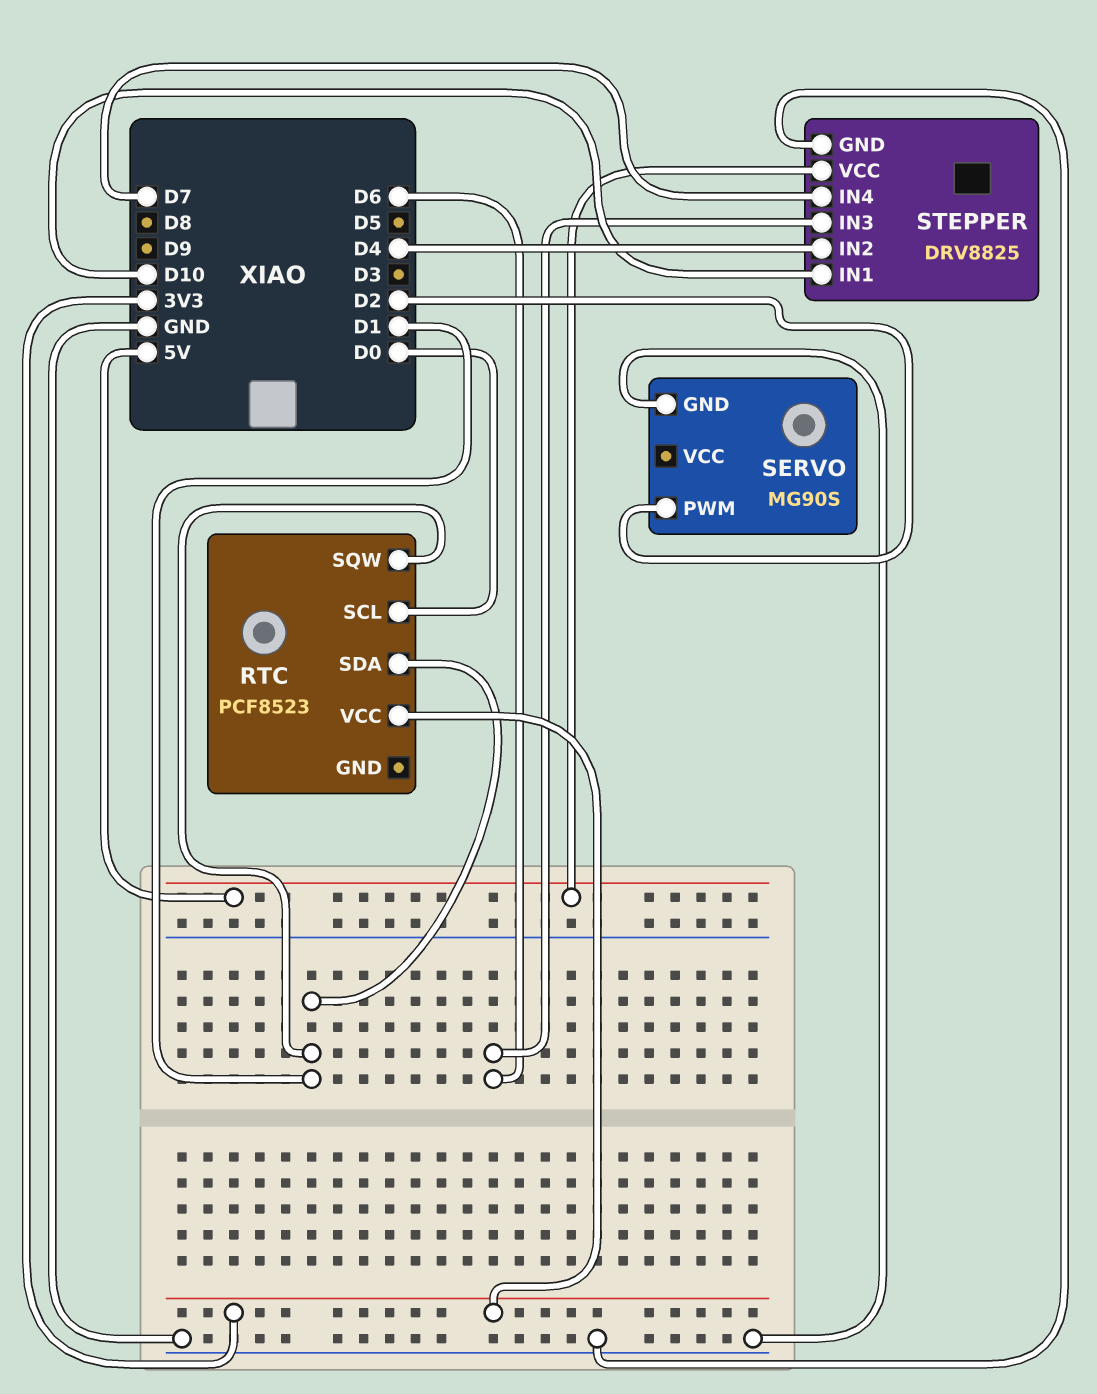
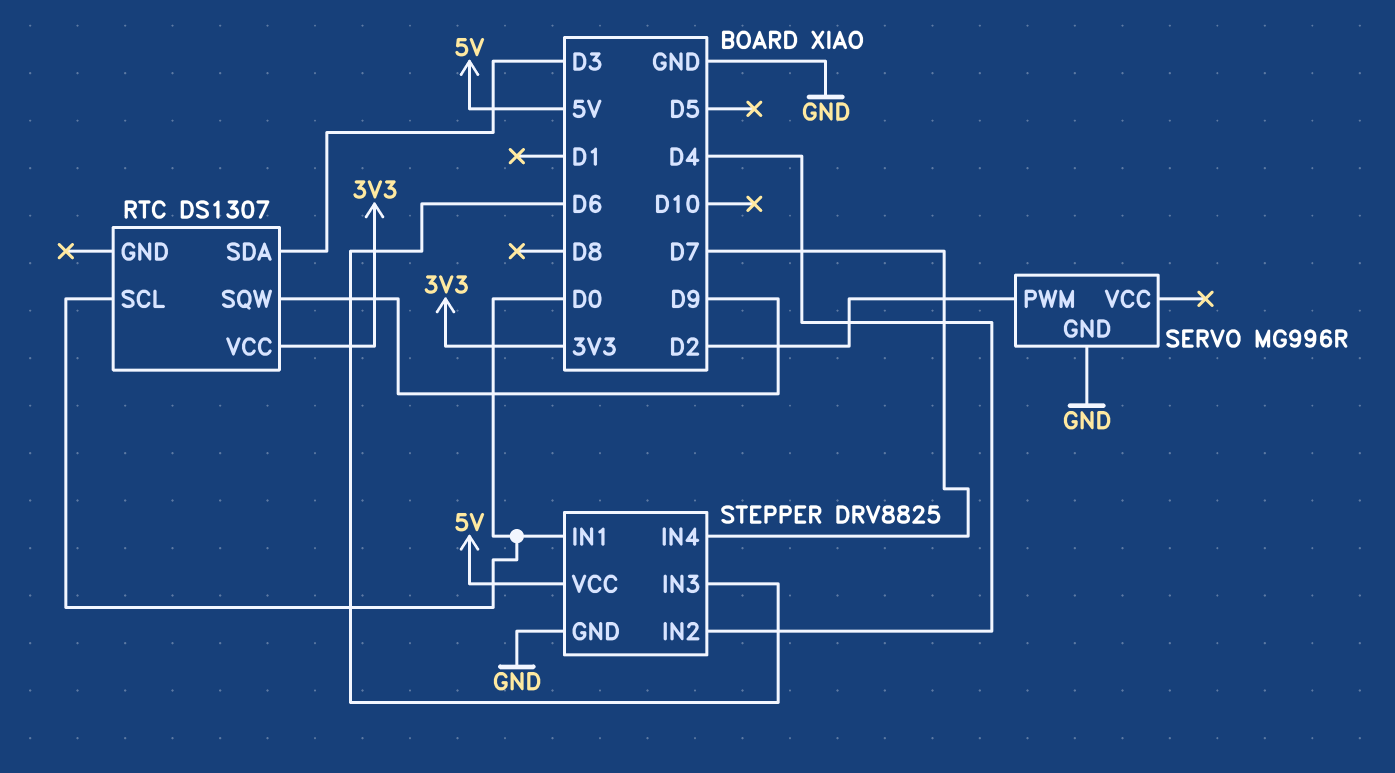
RTC: PCF8523 -> DS1307
RTC pin SDA: D1 -> D3
RTC pin SQW: D1 -> D9
SERVO: MG90S -> MG996R
STEPPER pin IN1: D10 -> D0

